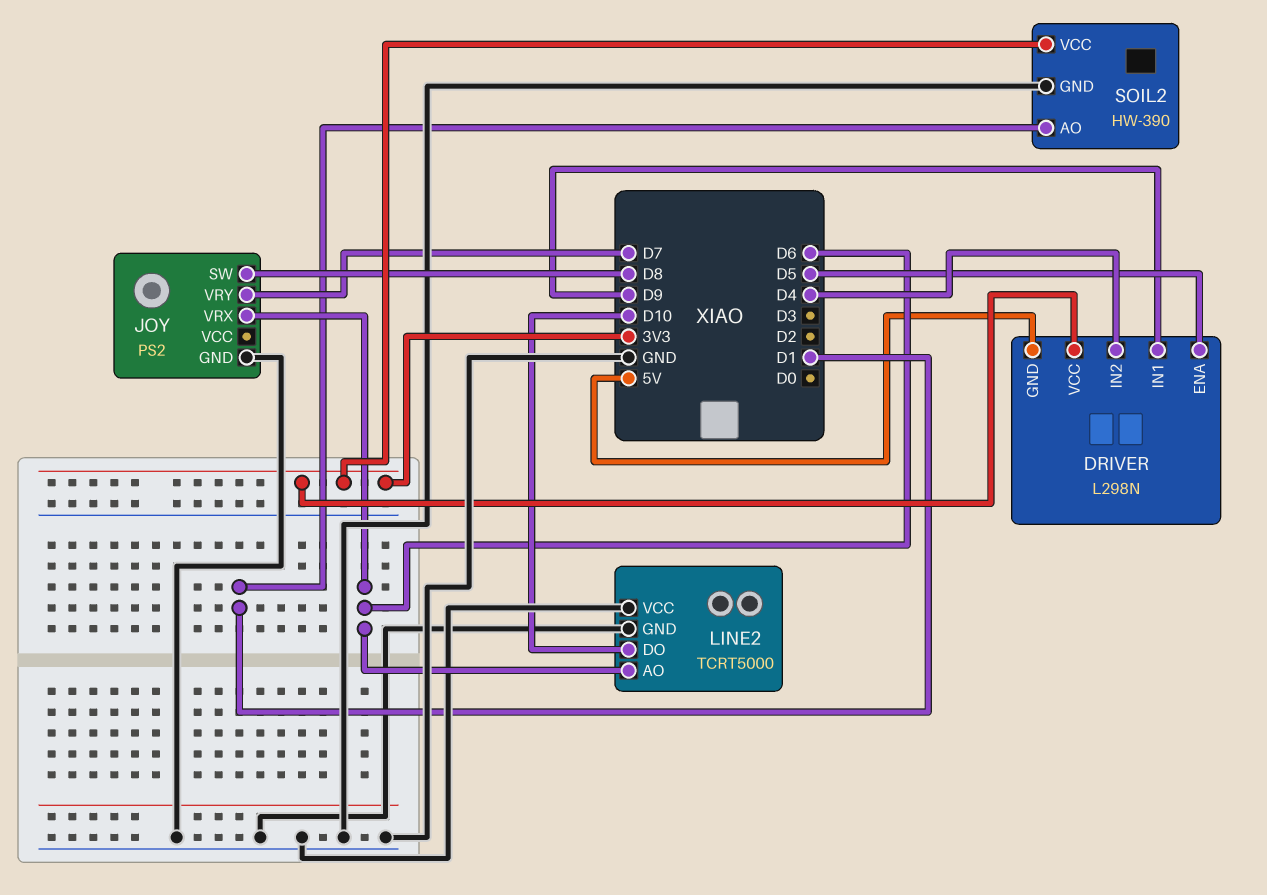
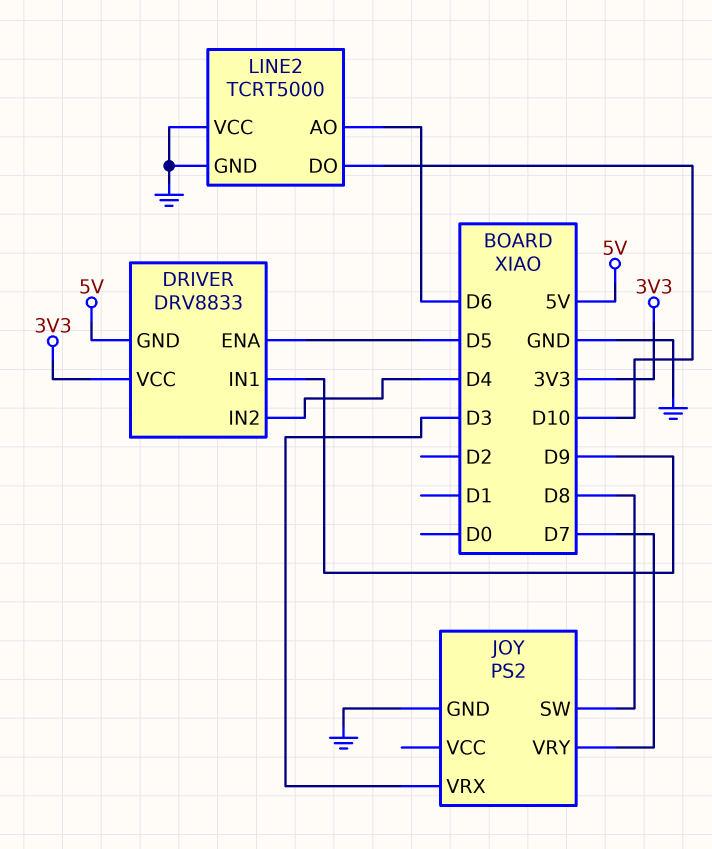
DRIVER: L298N -> DRV8833
JOY pin VRX: D6 -> D3
SOIL2: HW-390 -> none
SOIL2 pin AO: D1 -> none
SOIL2 pin GND: GND -> none
SOIL2 pin VCC: 3V3 -> none

